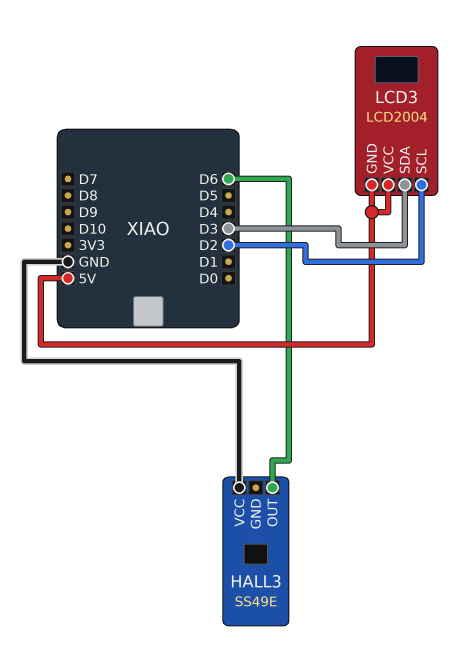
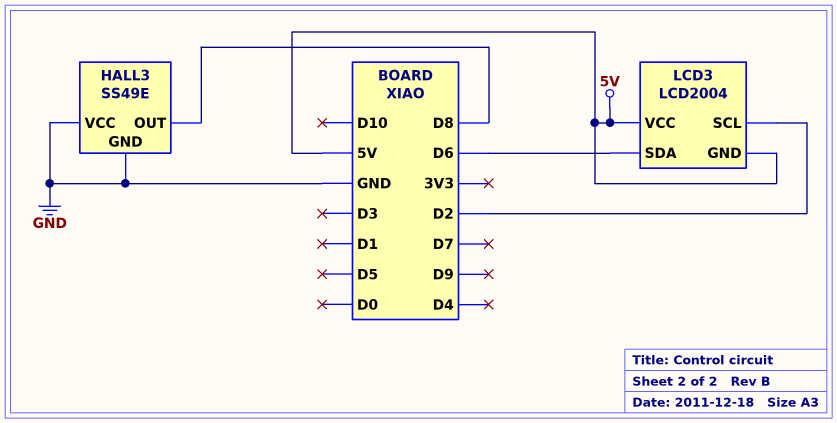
HALL3 pin GND: none -> GND
HALL3 pin OUT: D6 -> D8
LCD3 pin SDA: D3 -> D6

